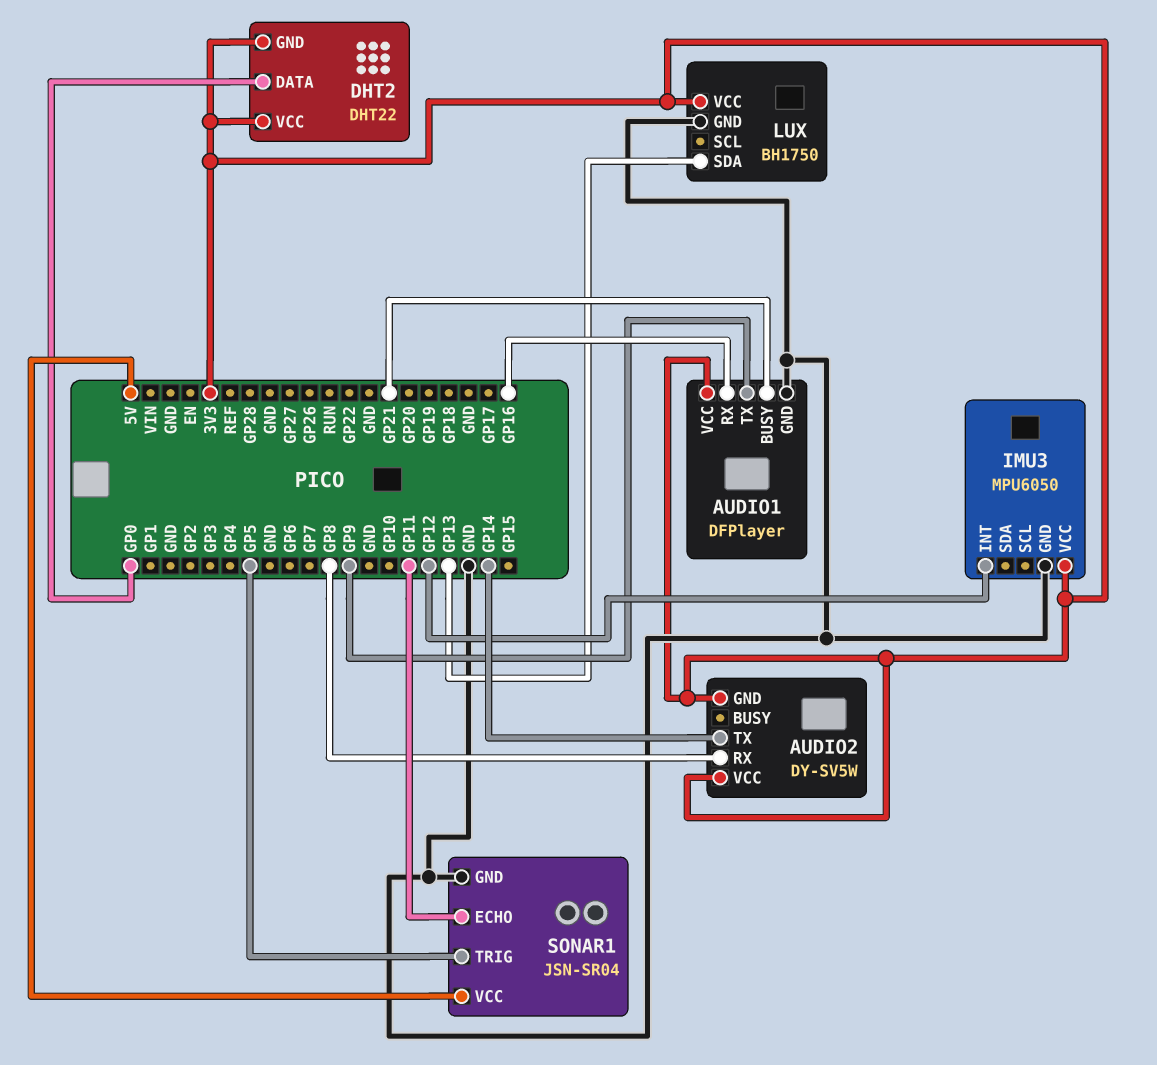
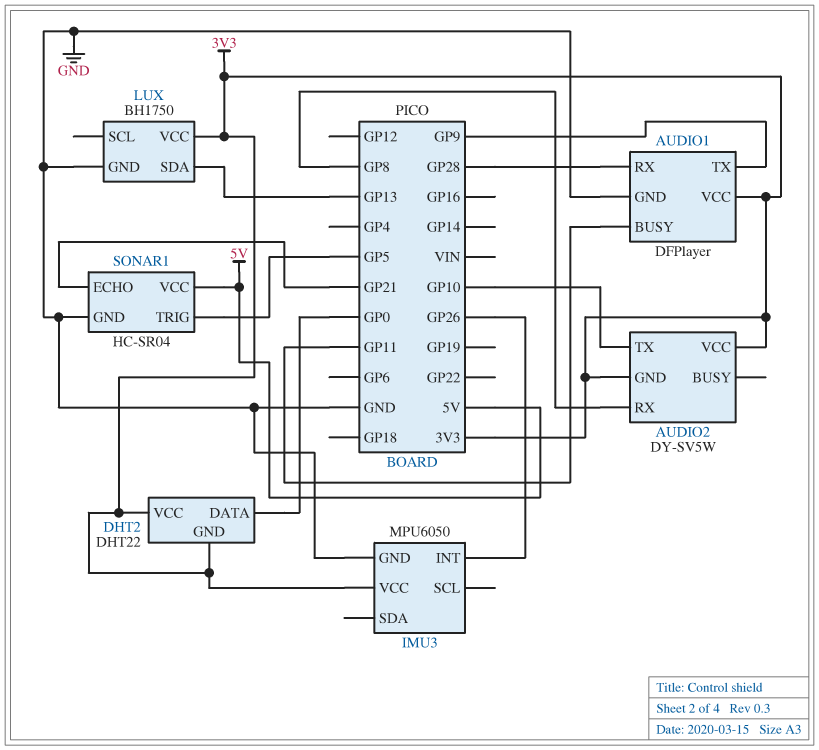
AUDIO1 pin BUSY: GP21 -> GP11
AUDIO1 pin RX: GP16 -> GP28
AUDIO2 pin TX: GP14 -> GP10
IMU3 pin INT: GP12 -> GP26
SONAR1: JSN-SR04 -> HC-SR04
SONAR1 pin ECHO: GP11 -> GP21

